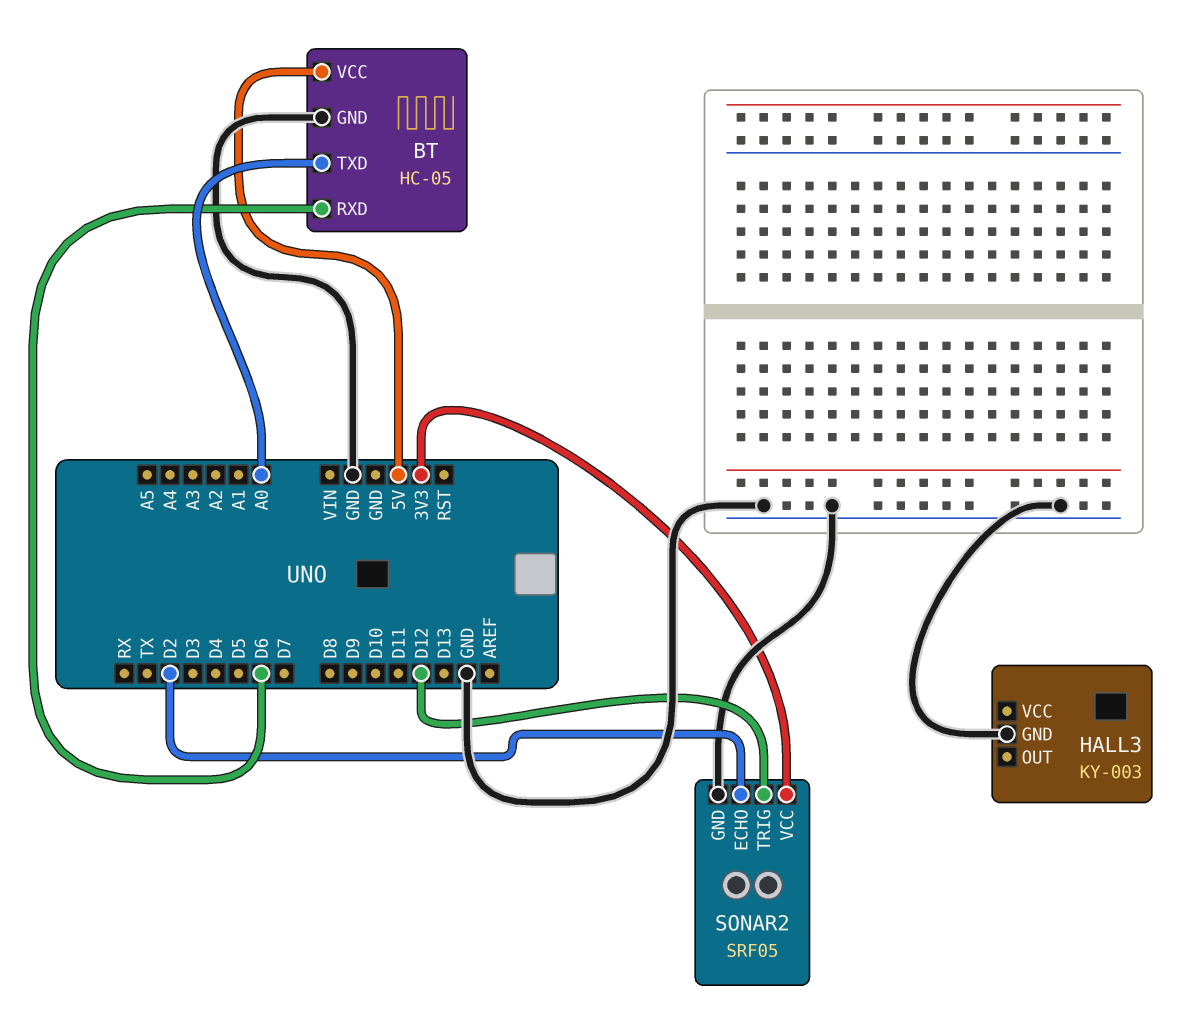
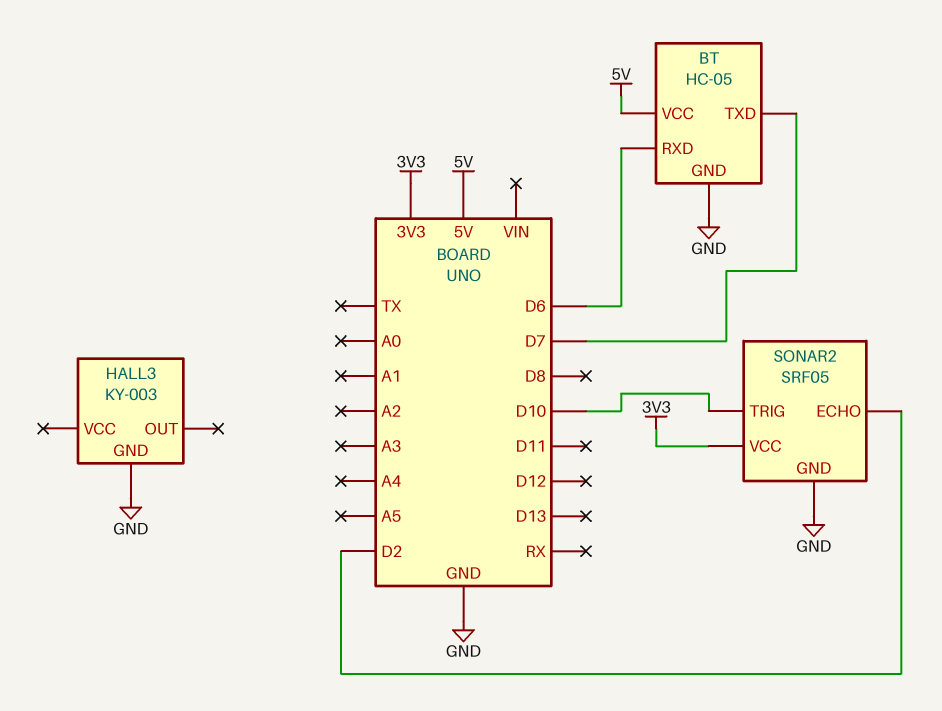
BT pin TXD: A0 -> D7
SONAR2 pin TRIG: D12 -> D10

